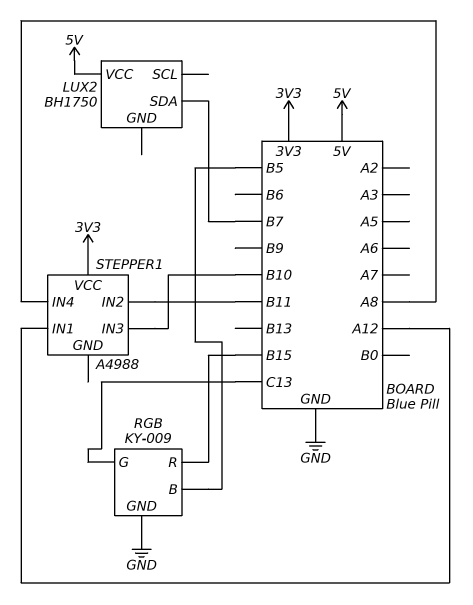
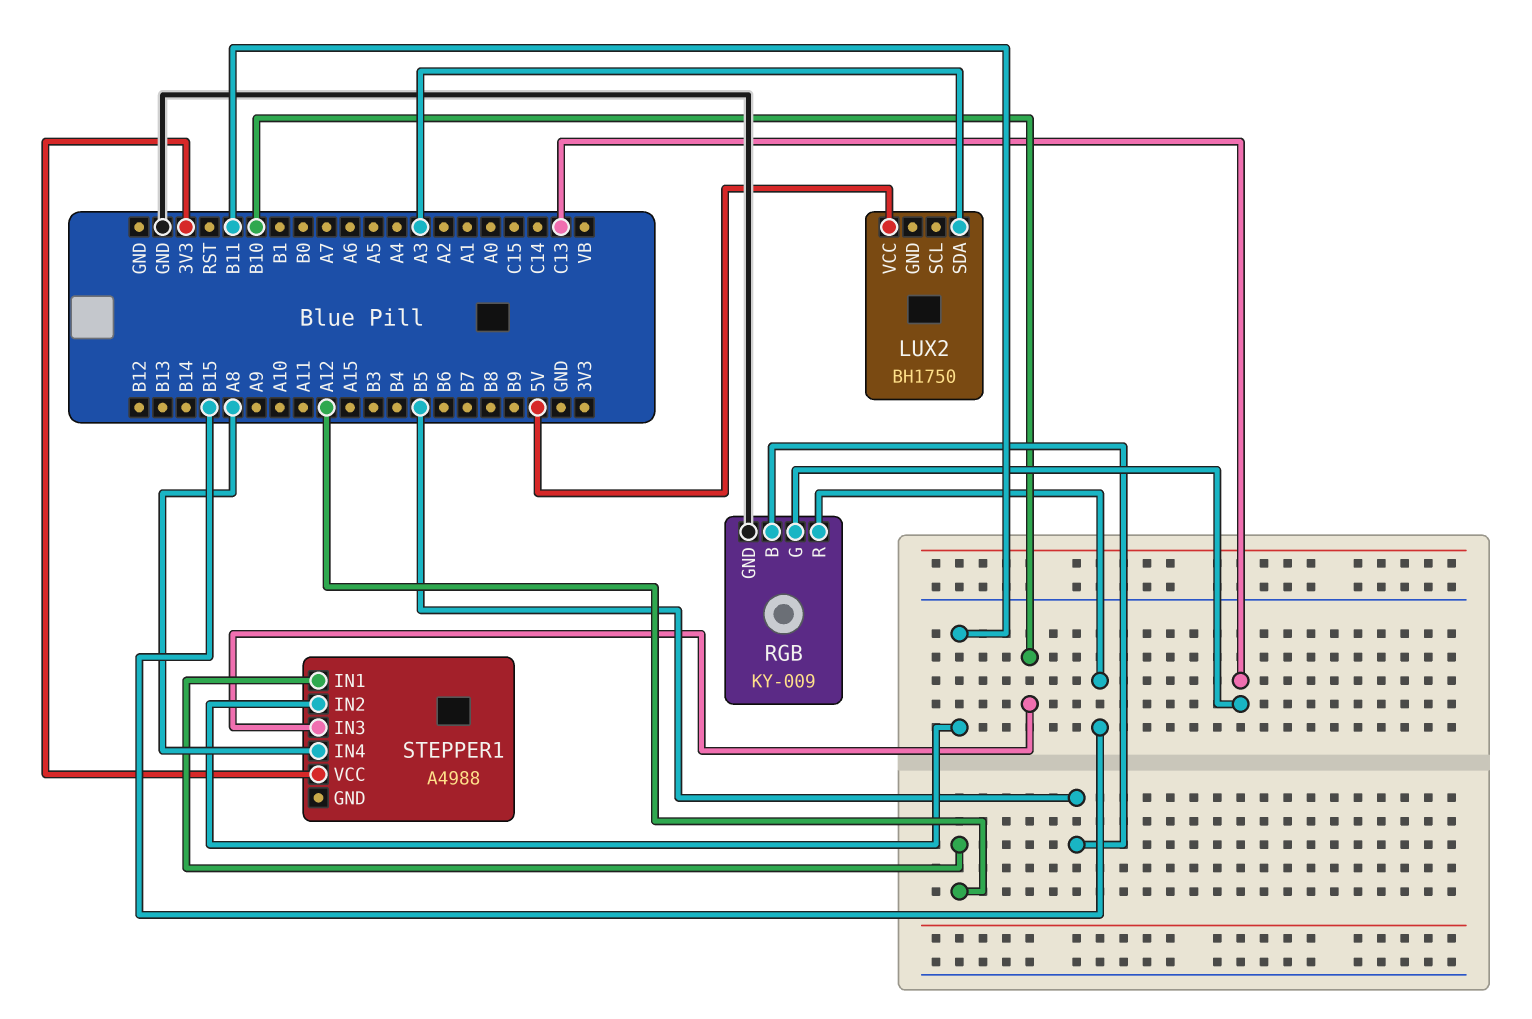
LUX2 pin SDA: B7 -> A3

